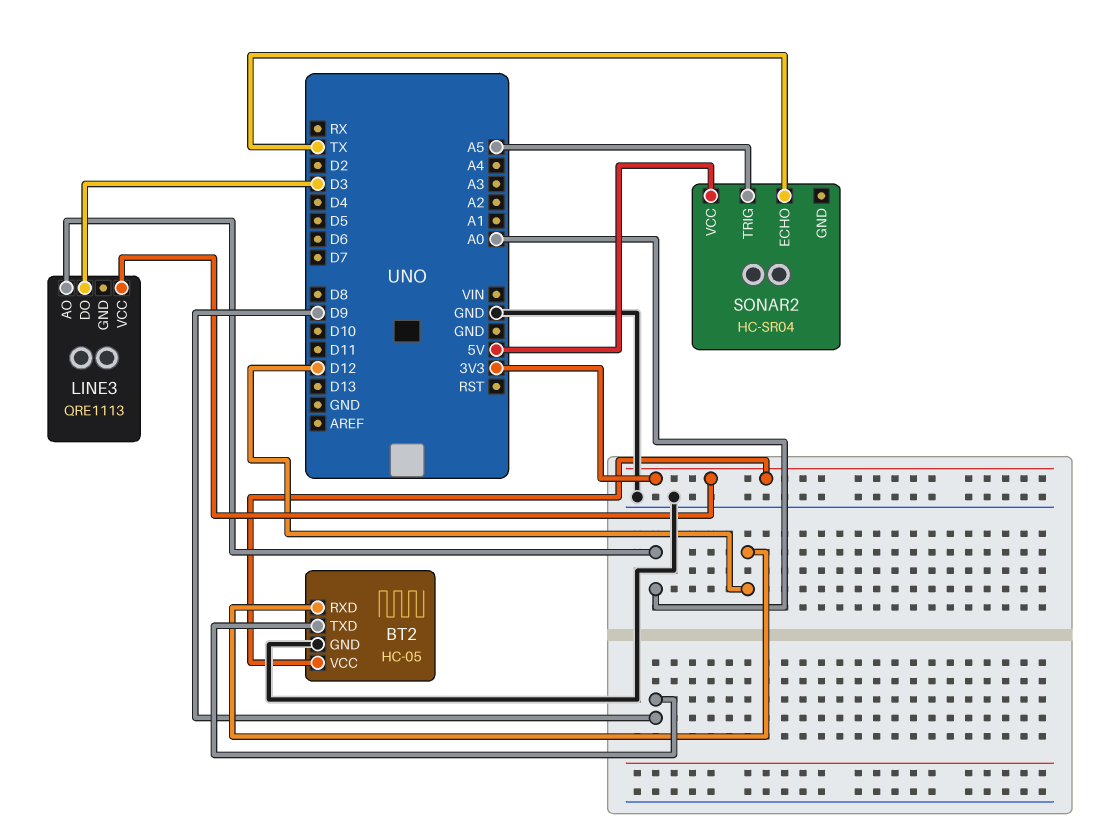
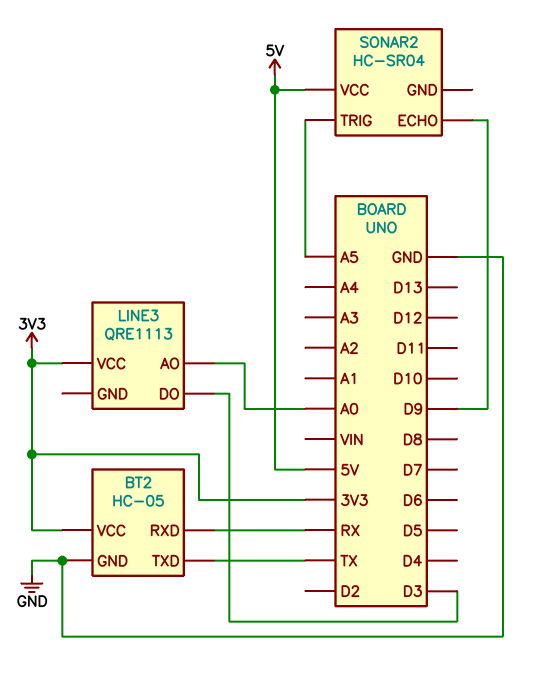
BT2 pin RXD: D12 -> RX
BT2 pin TXD: D9 -> TX
SONAR2 pin ECHO: TX -> D9

